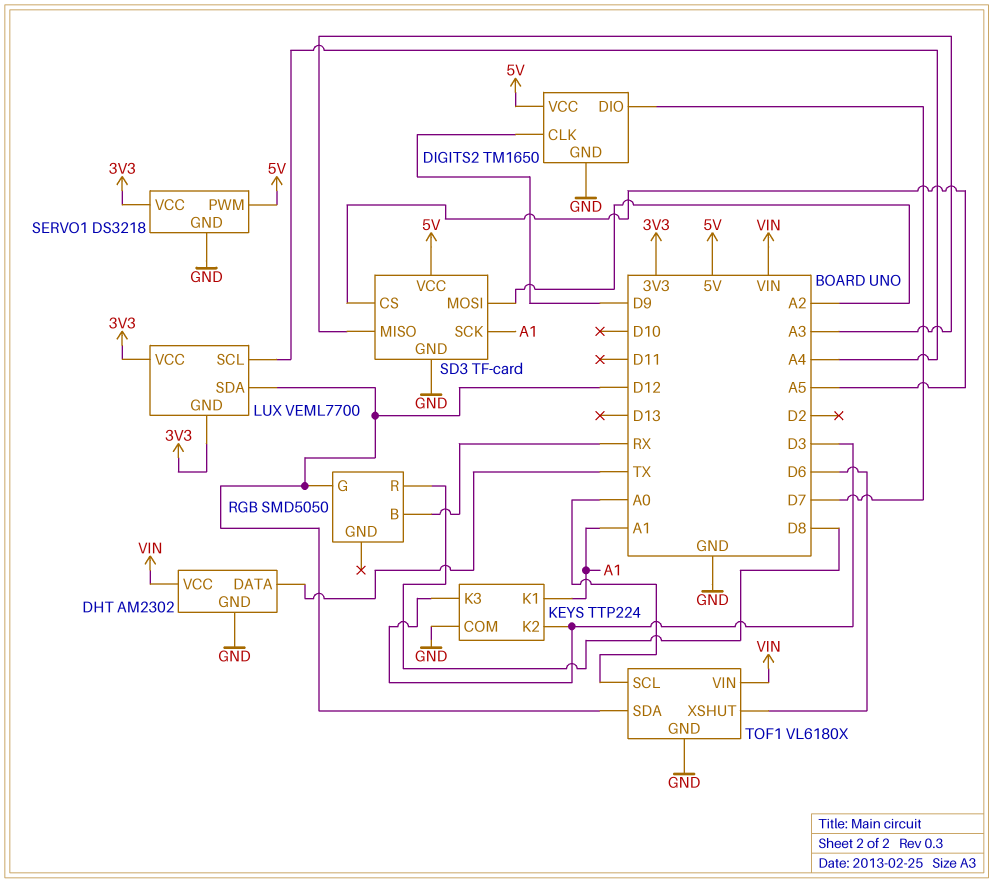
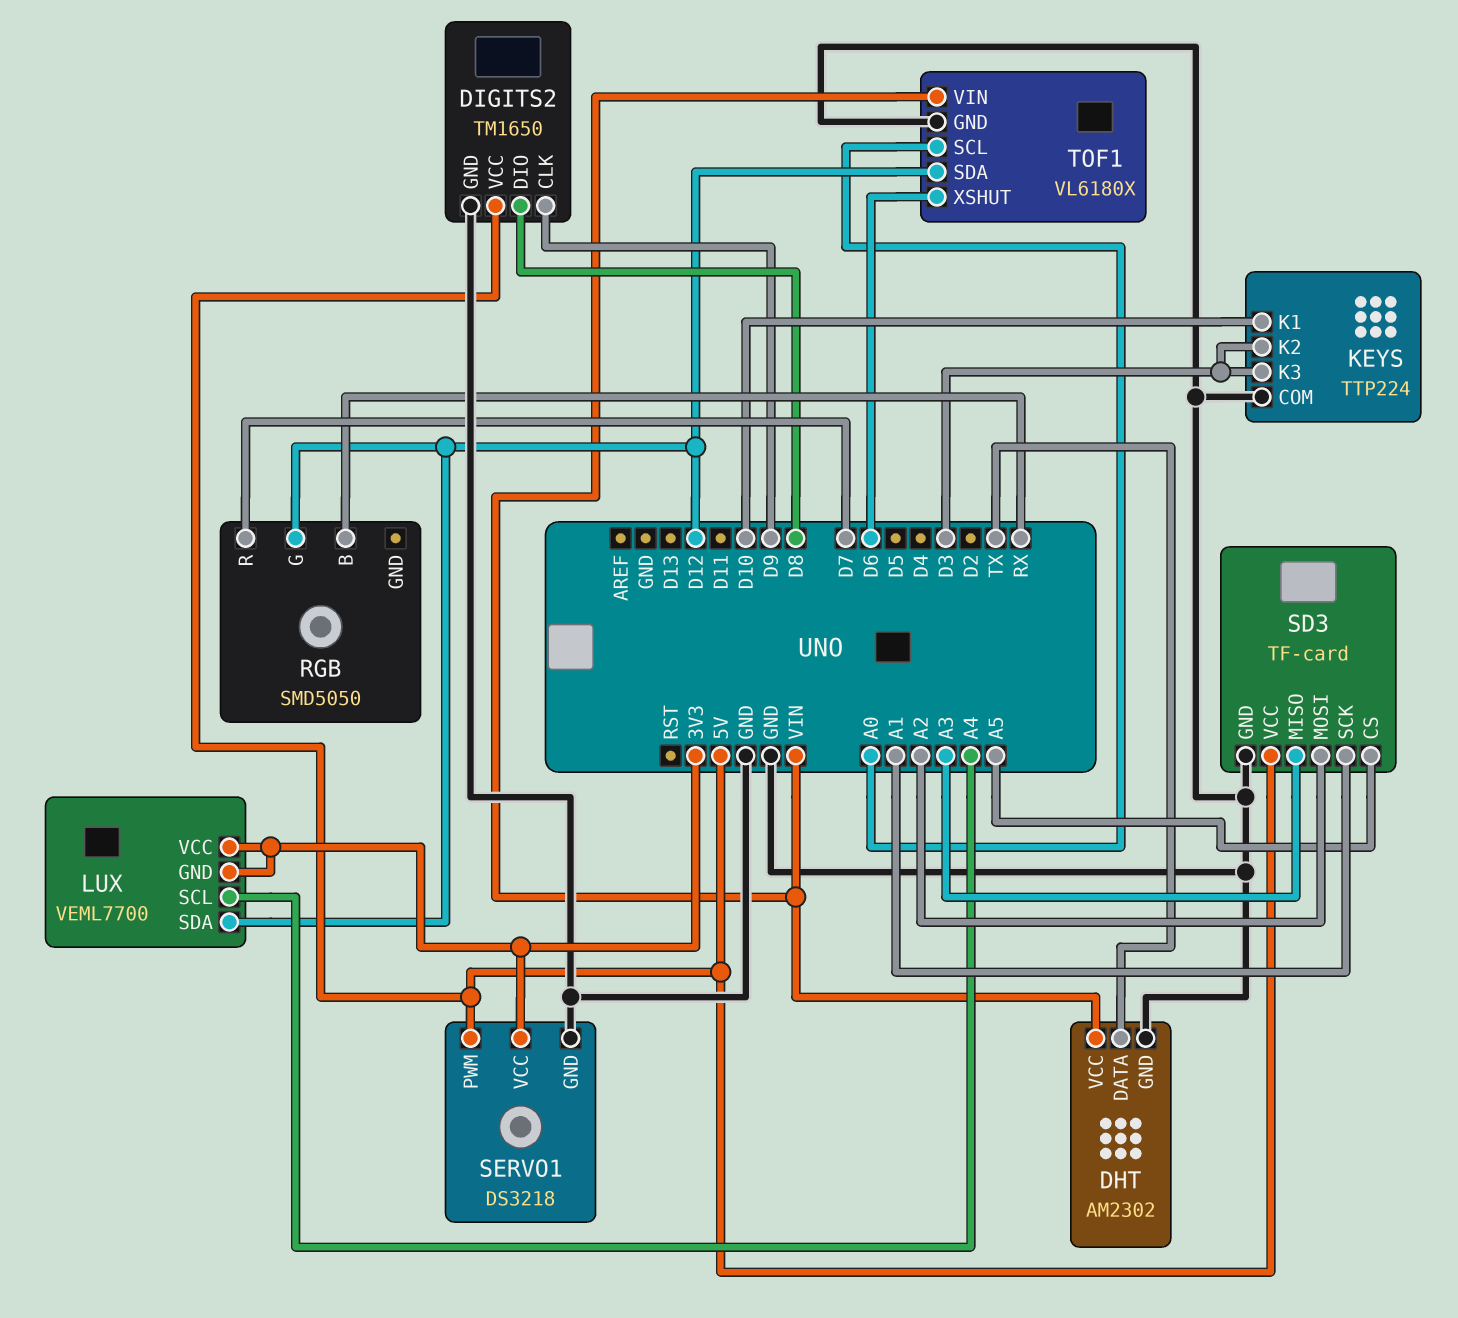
DIGITS2 pin DIO: D7 -> D8
KEYS pin K1: A1 -> D10
RGB pin R: D8 -> D7

